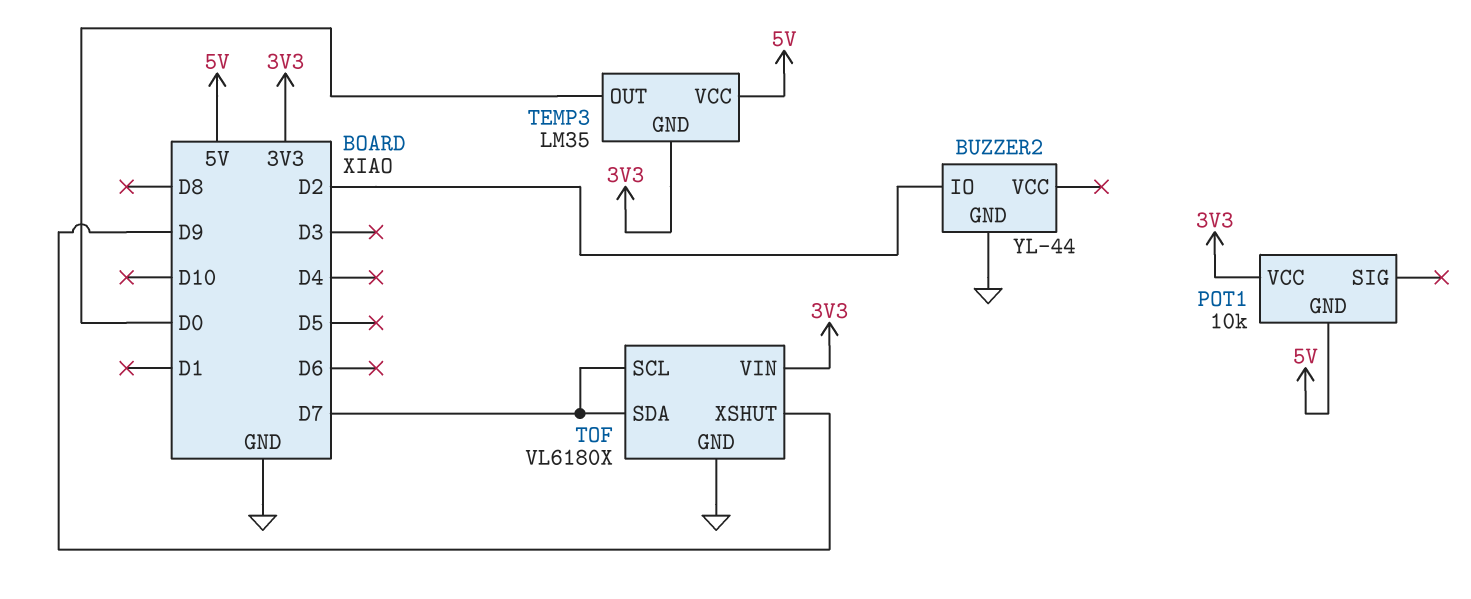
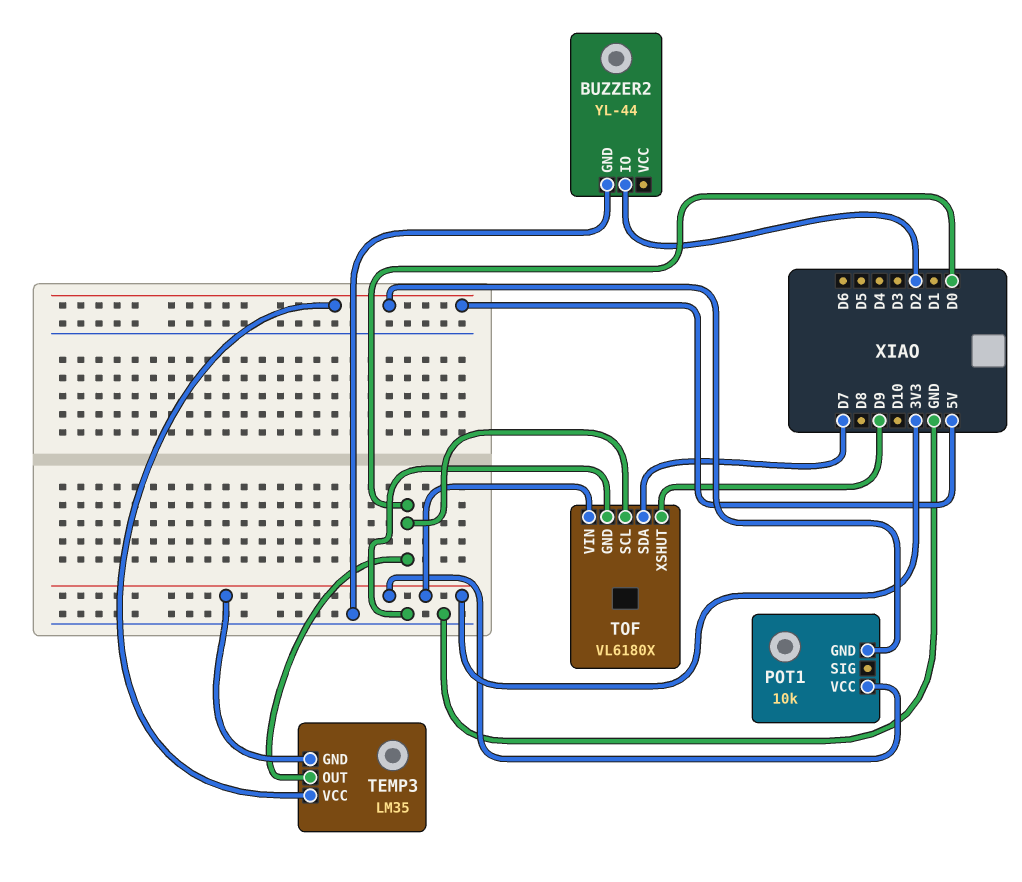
TOF pin SCL: D7 -> D0

